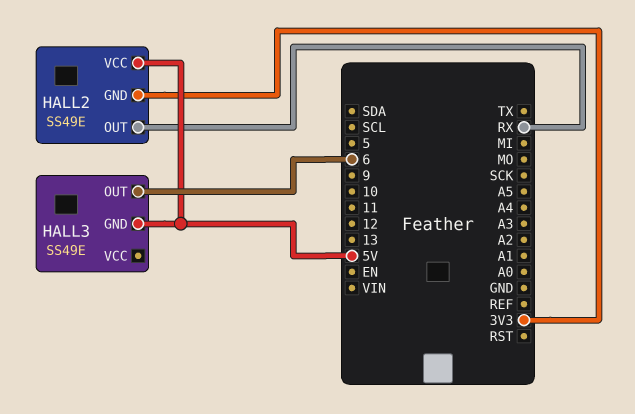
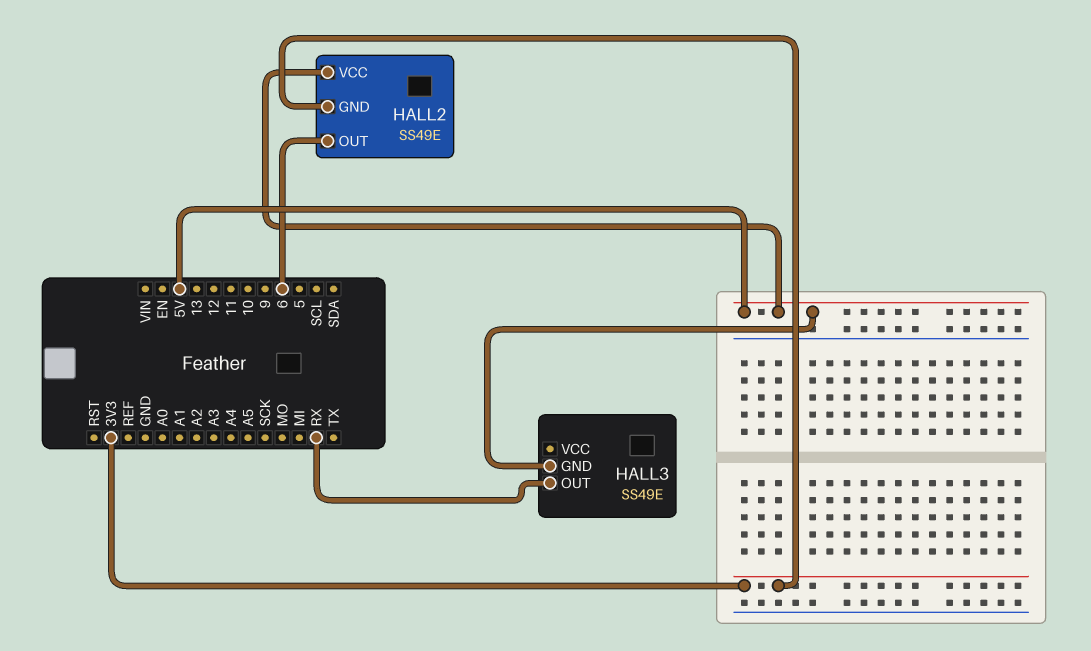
HALL2 pin OUT: RX -> 6
HALL3 pin OUT: 6 -> RX

